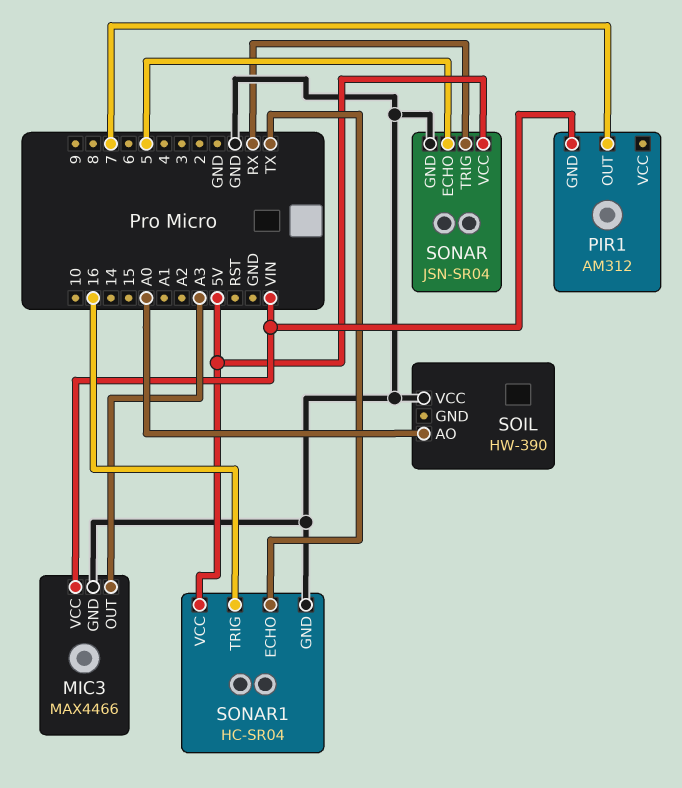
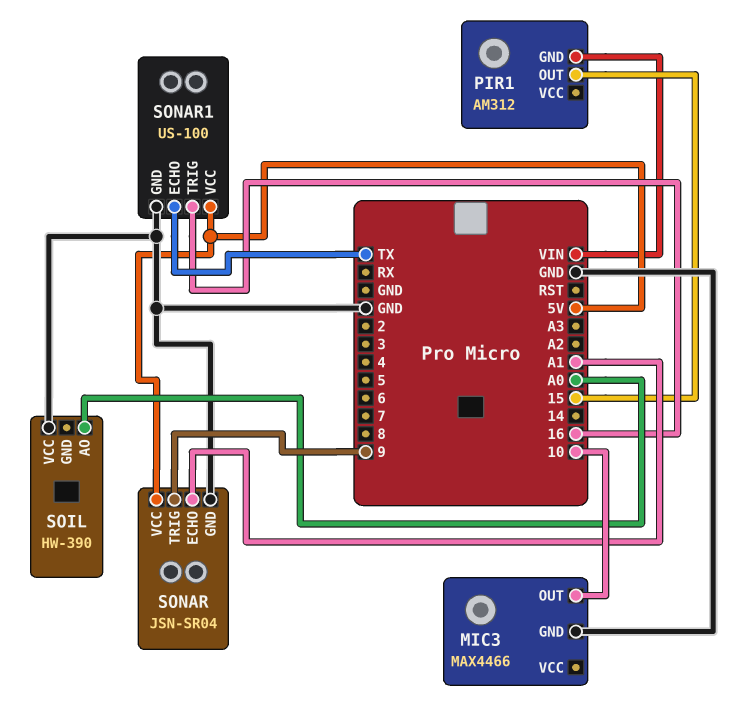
MIC3 pin OUT: A3 -> 10
MIC3 pin VCC: VIN -> none
PIR1 pin OUT: 7 -> 15
SONAR pin ECHO: 5 -> A1
SONAR pin TRIG: RX -> 9
SONAR1: HC-SR04 -> US-100

